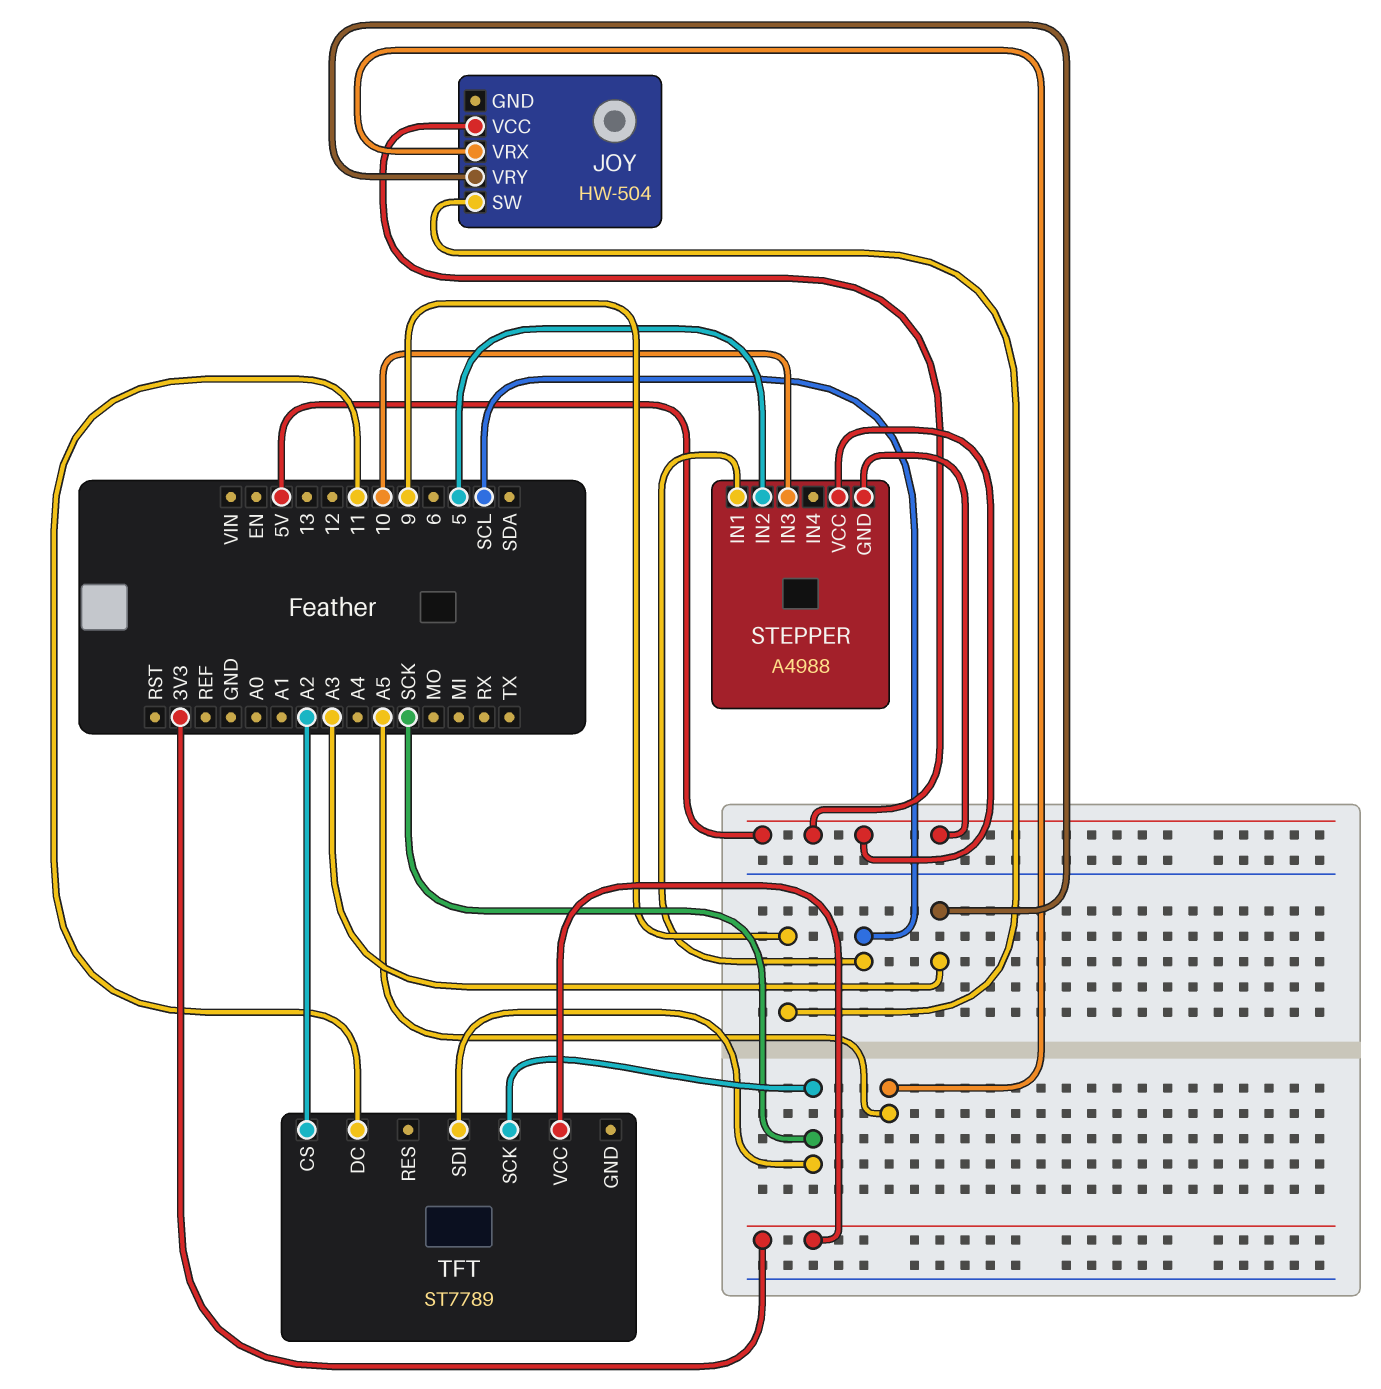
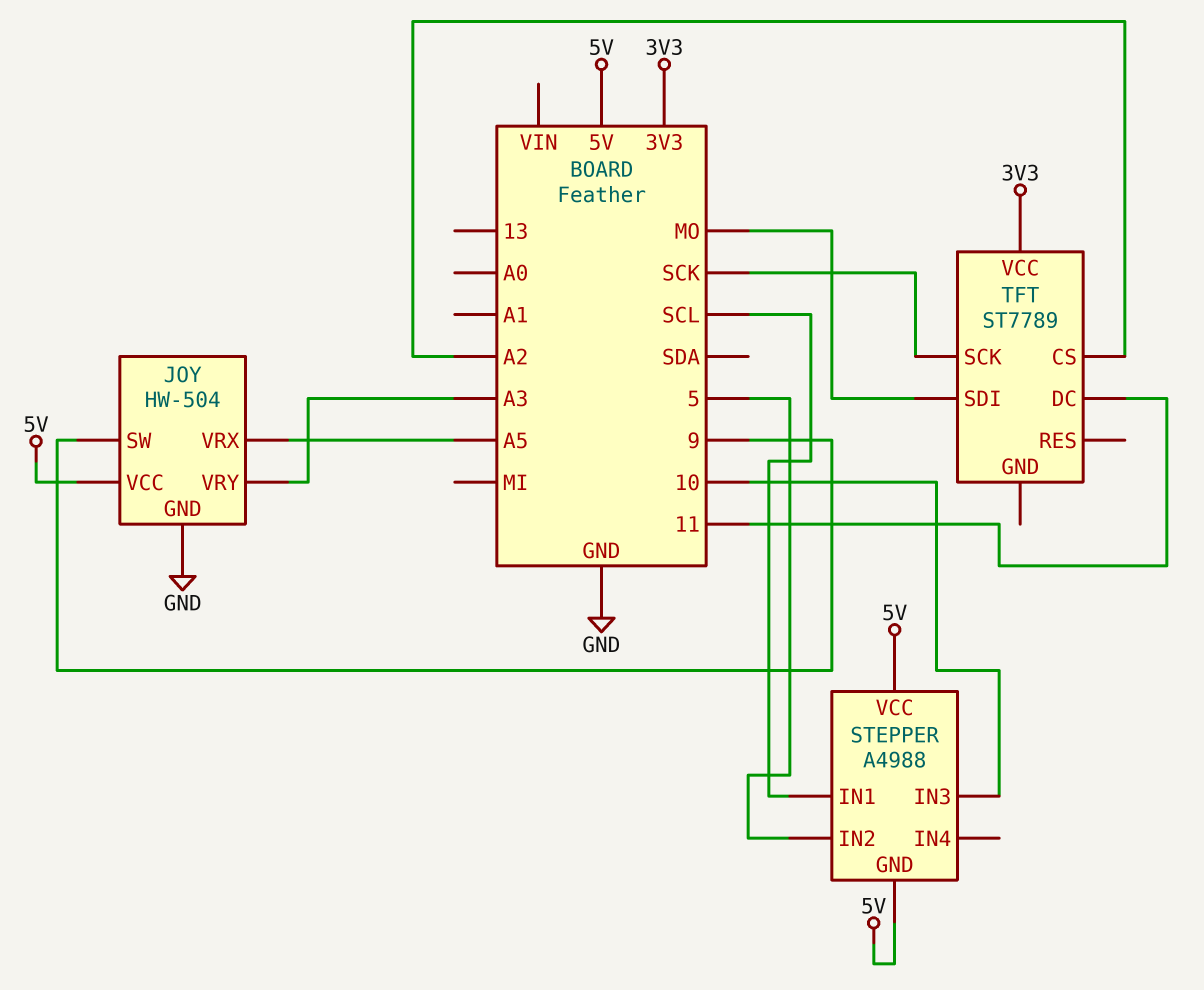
JOY pin GND: none -> GND
TFT pin SDI: SCK -> MO

